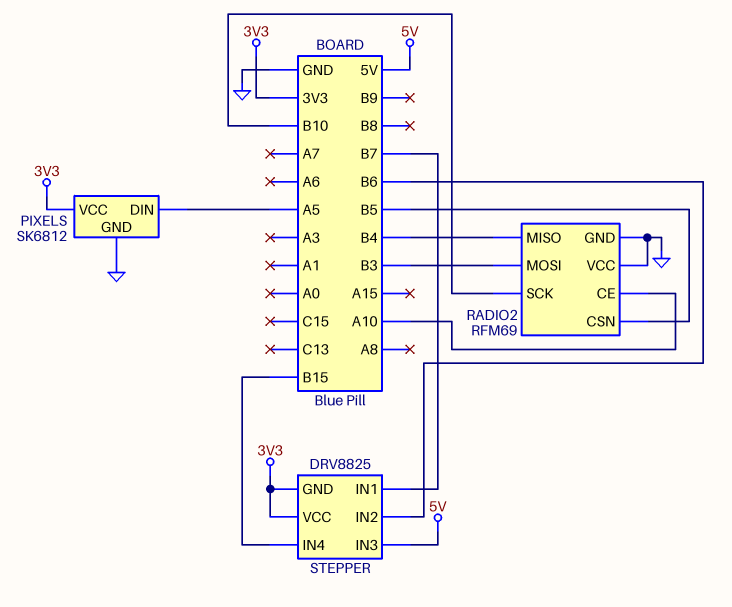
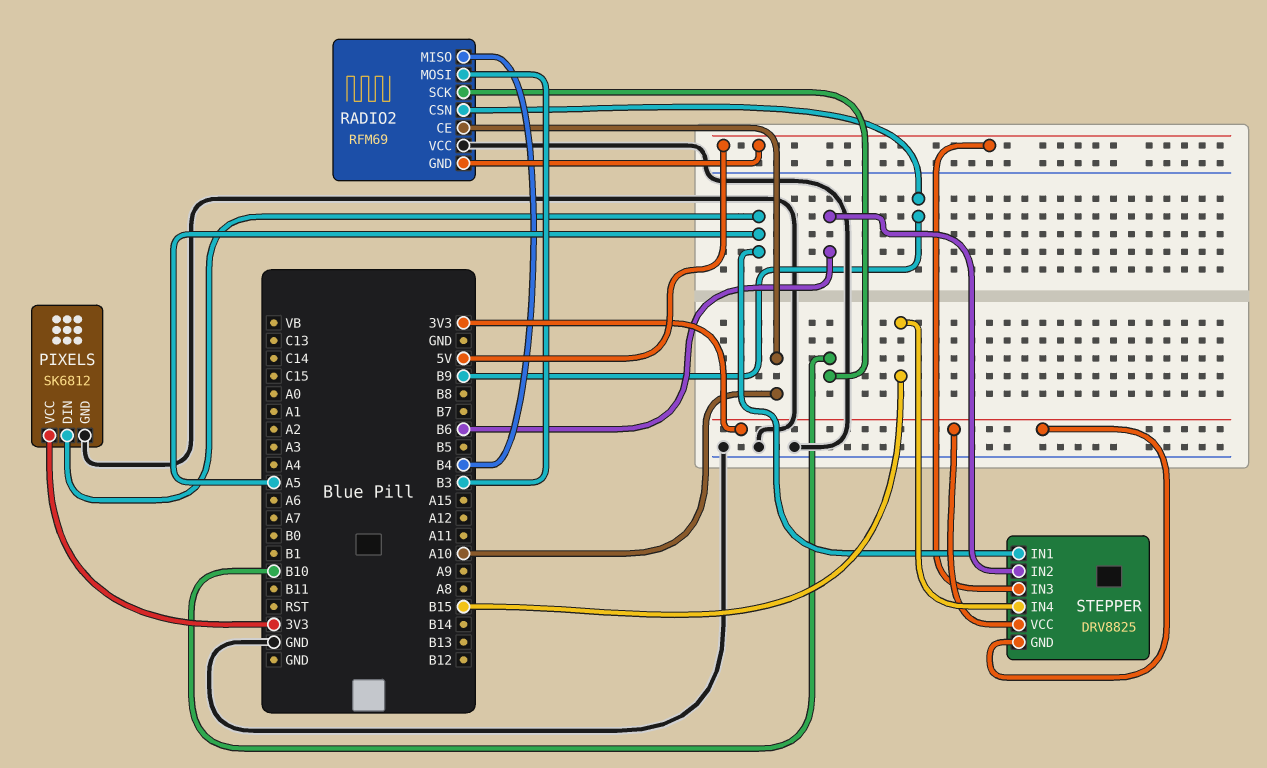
RADIO2 pin CSN: B5 -> B9
RADIO2 pin GND: GND -> 5V
STEPPER pin IN1: B7 -> A5

